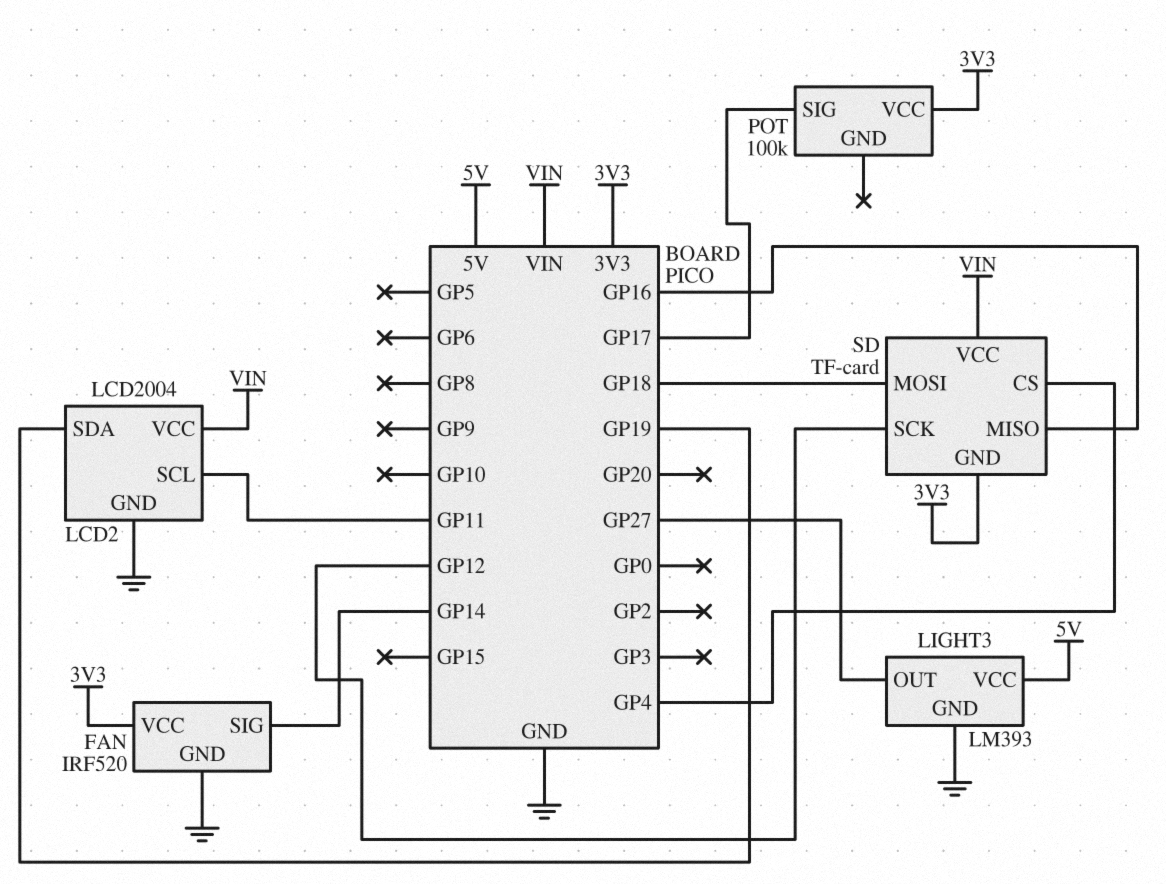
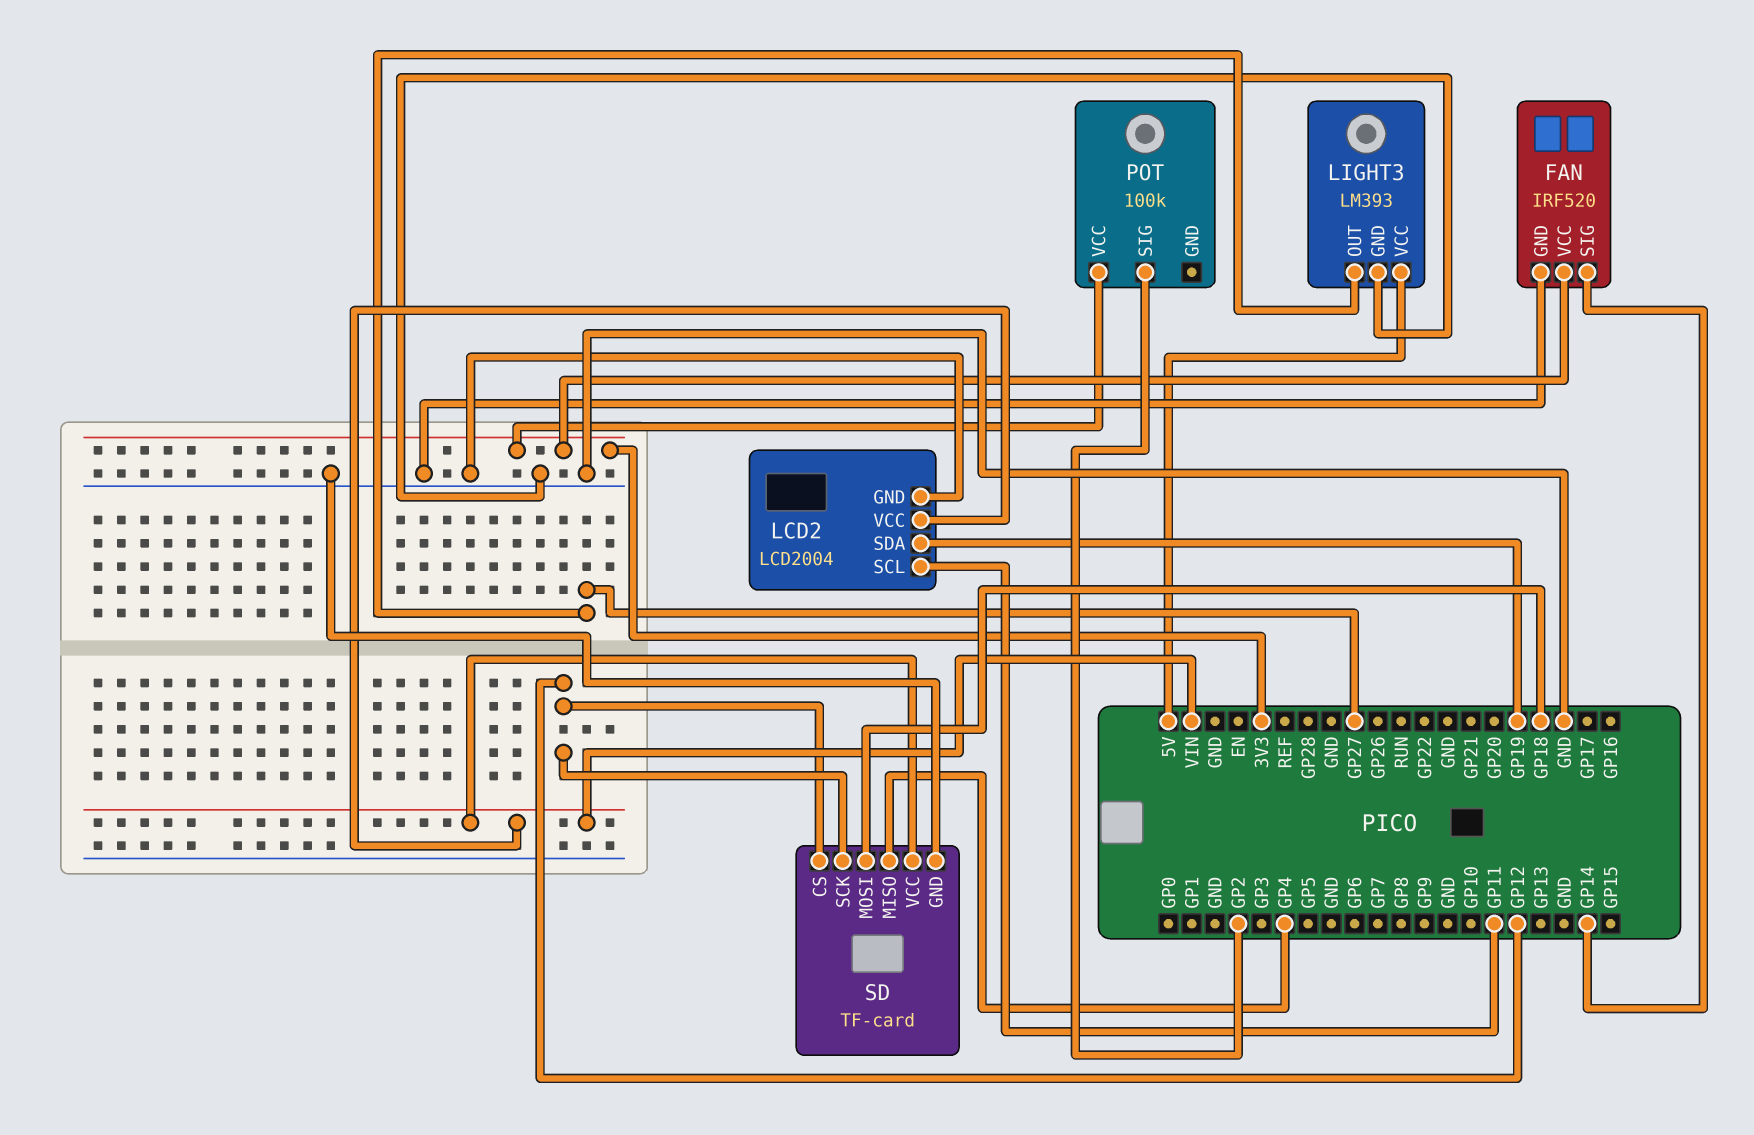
POT pin SIG: GP17 -> GP2
SD pin CS: GP4 -> GP12
SD pin GND: 3V3 -> GND
SD pin MISO: GP16 -> GP4

